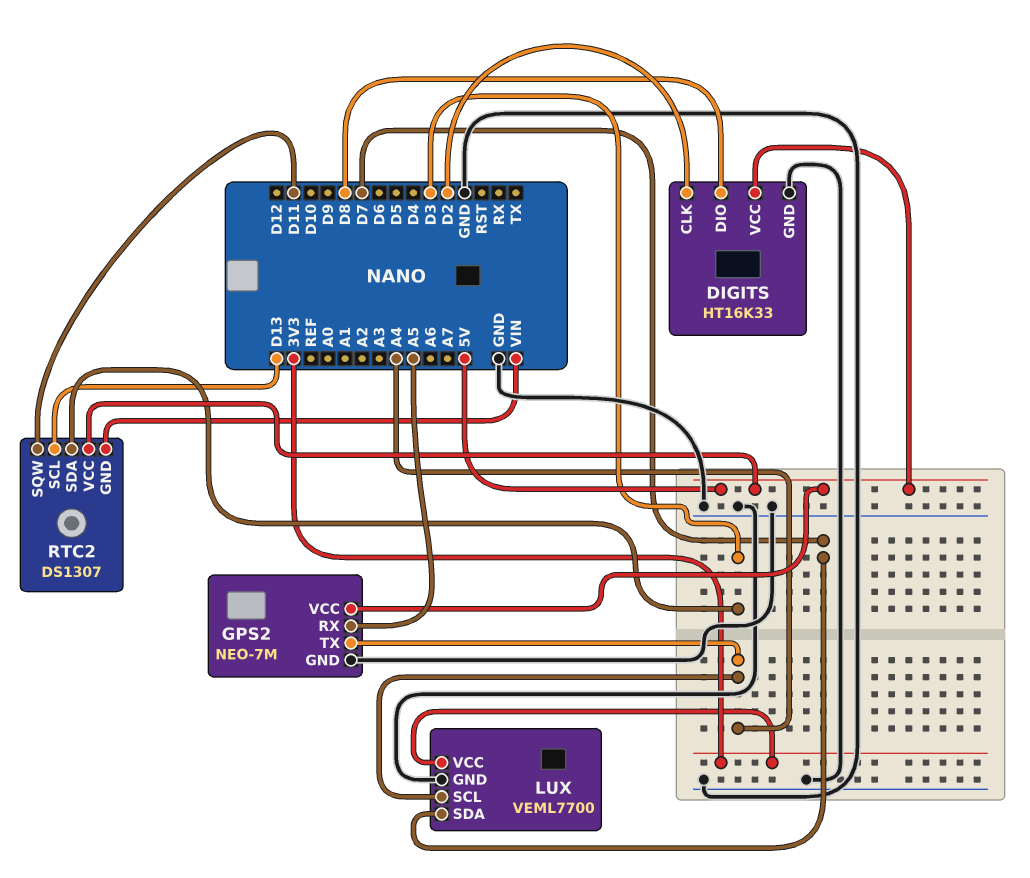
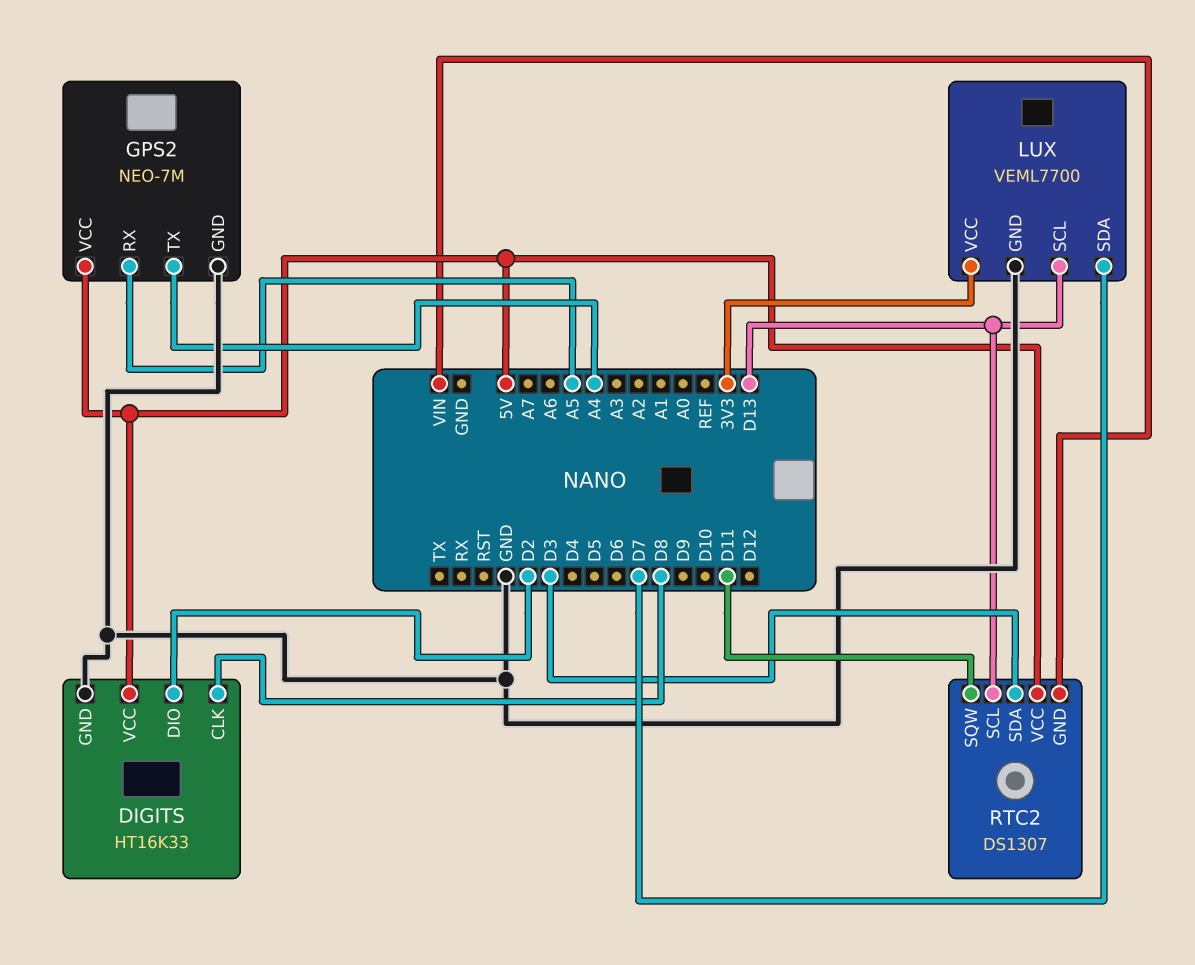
DIGITS pin CLK: D2 -> D8
DIGITS pin DIO: D8 -> D2
LUX pin SCL: A4 -> D13

